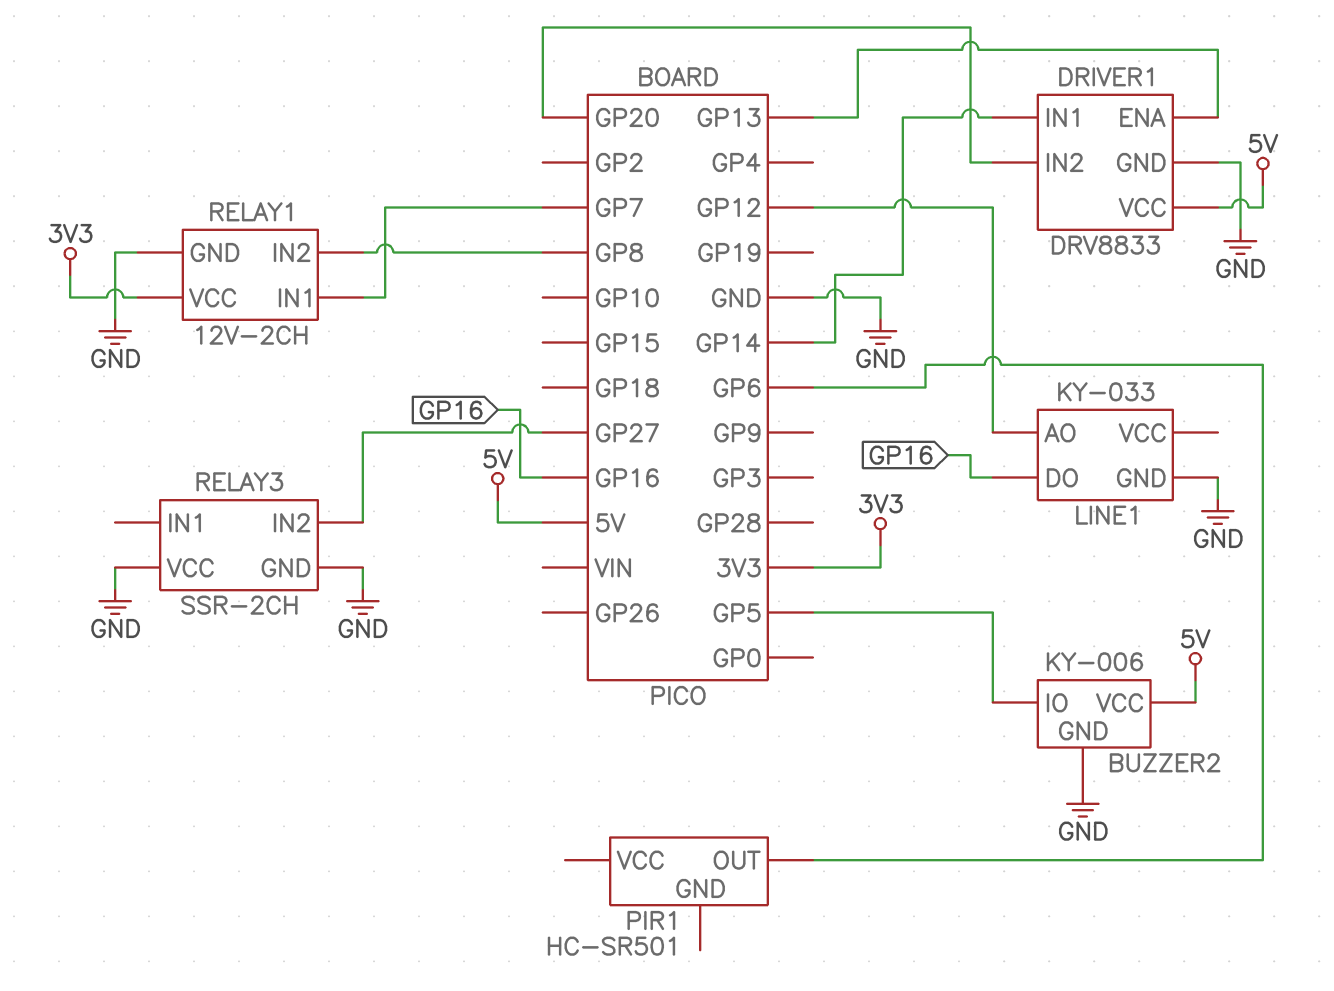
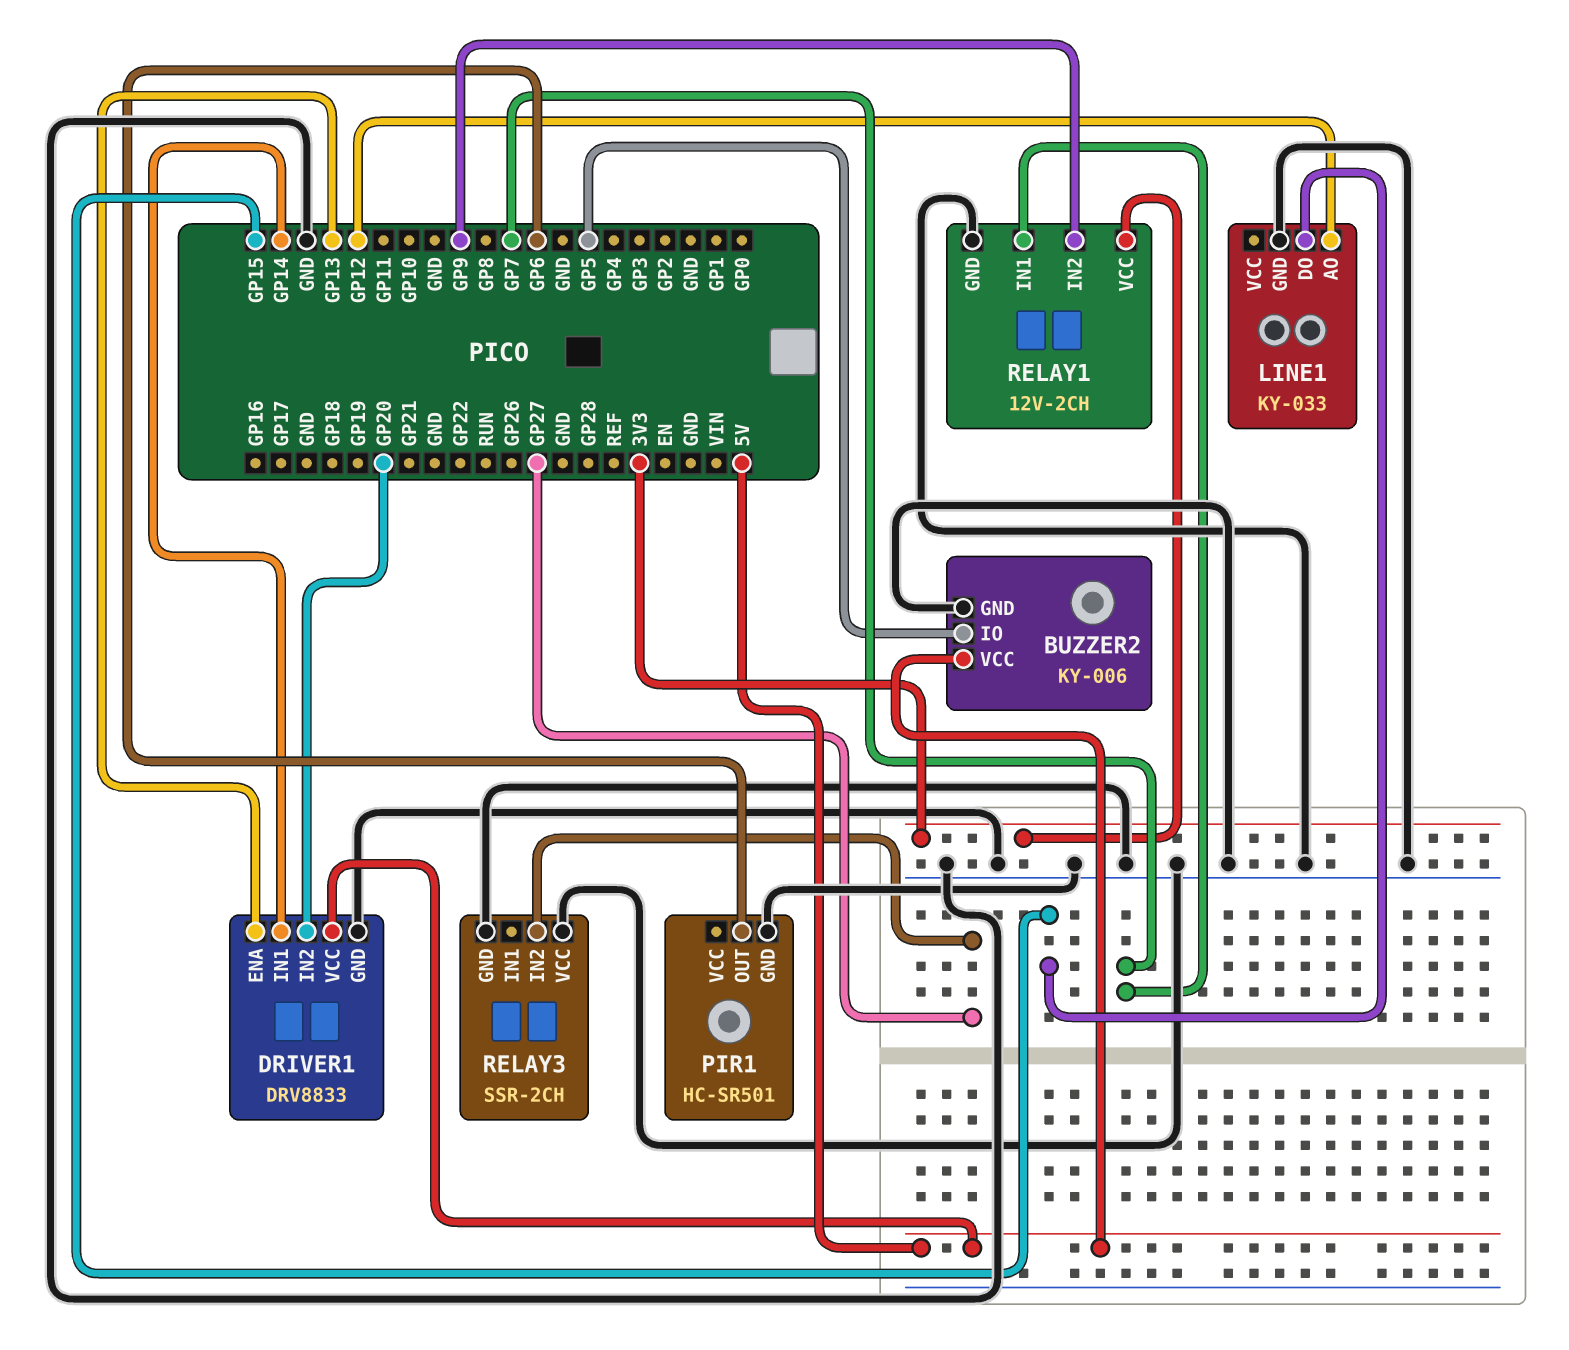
LINE1 pin DO: GP16 -> GP15
PIR1 pin GND: none -> GND
RELAY1 pin IN2: GP8 -> GP9

